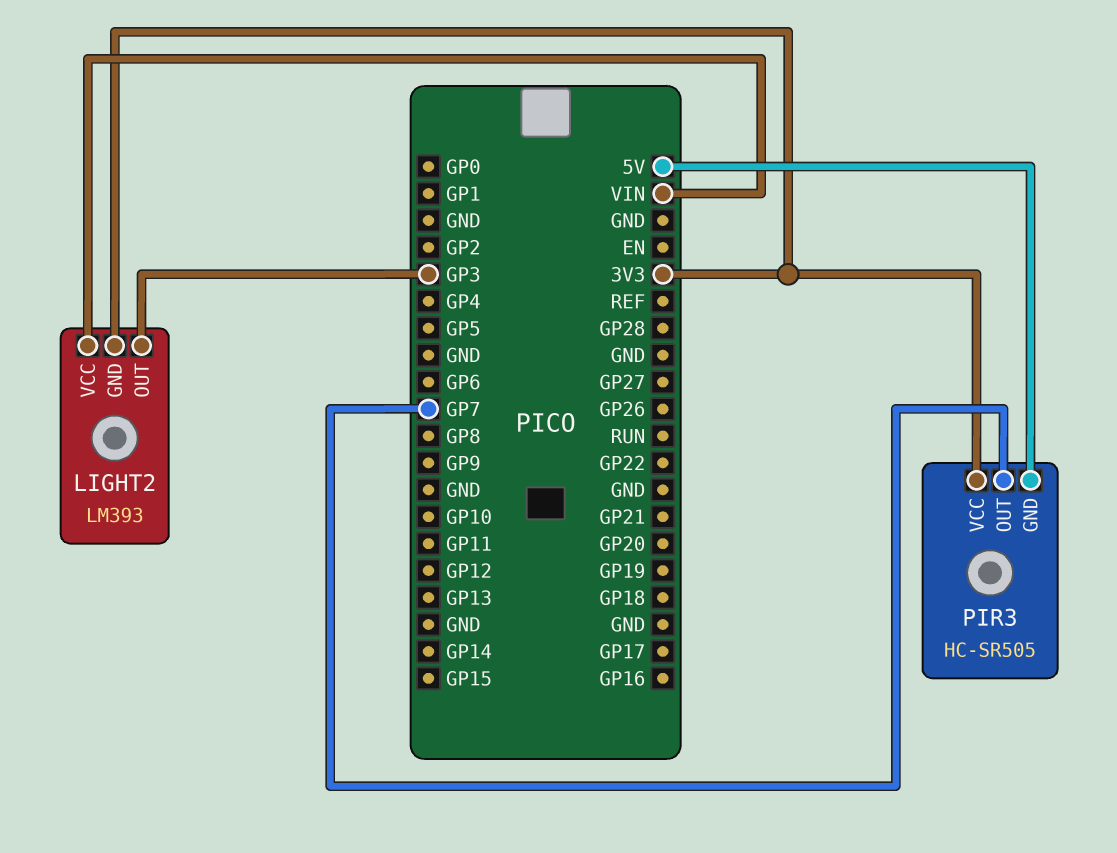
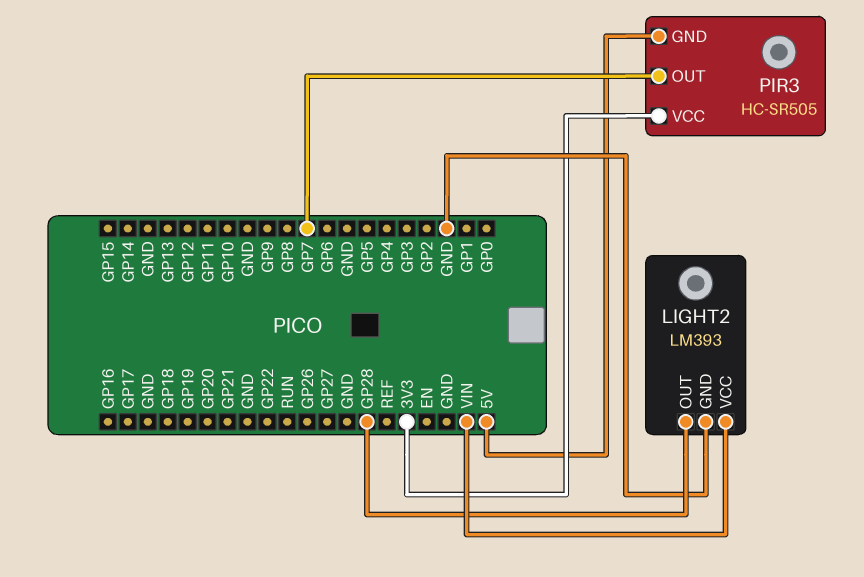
LIGHT2 pin GND: 3V3 -> GND
LIGHT2 pin OUT: GP3 -> GP28

